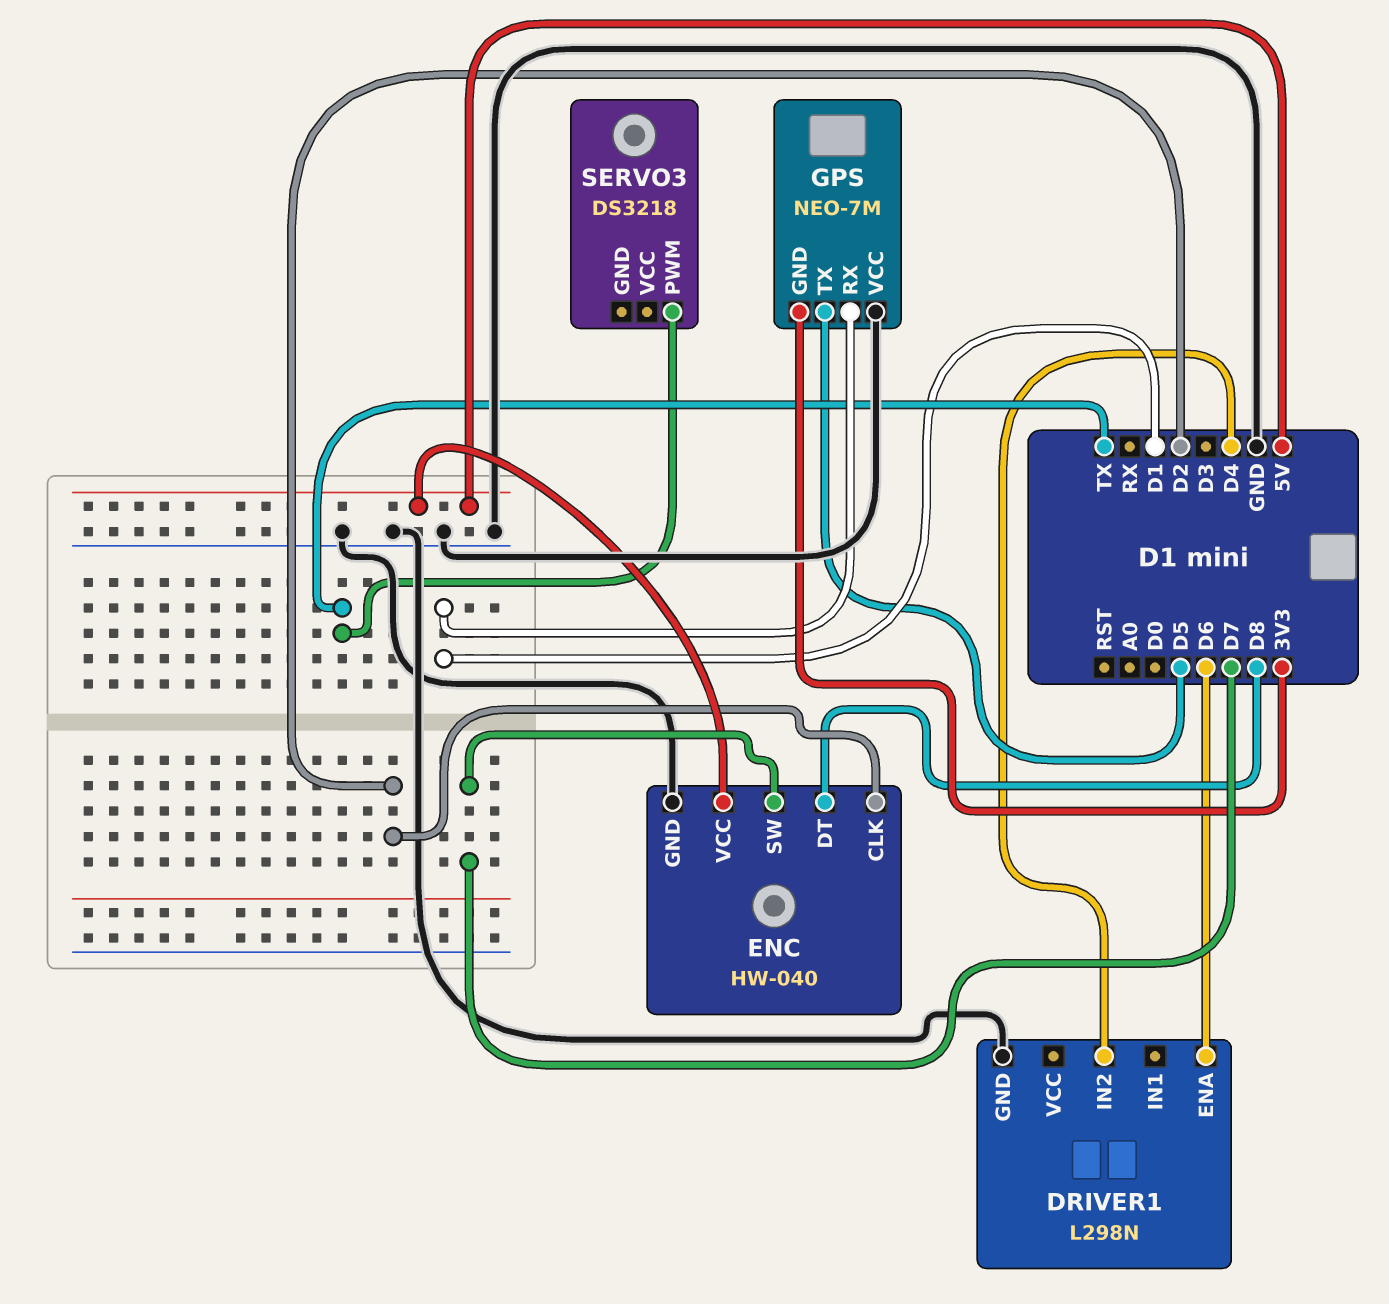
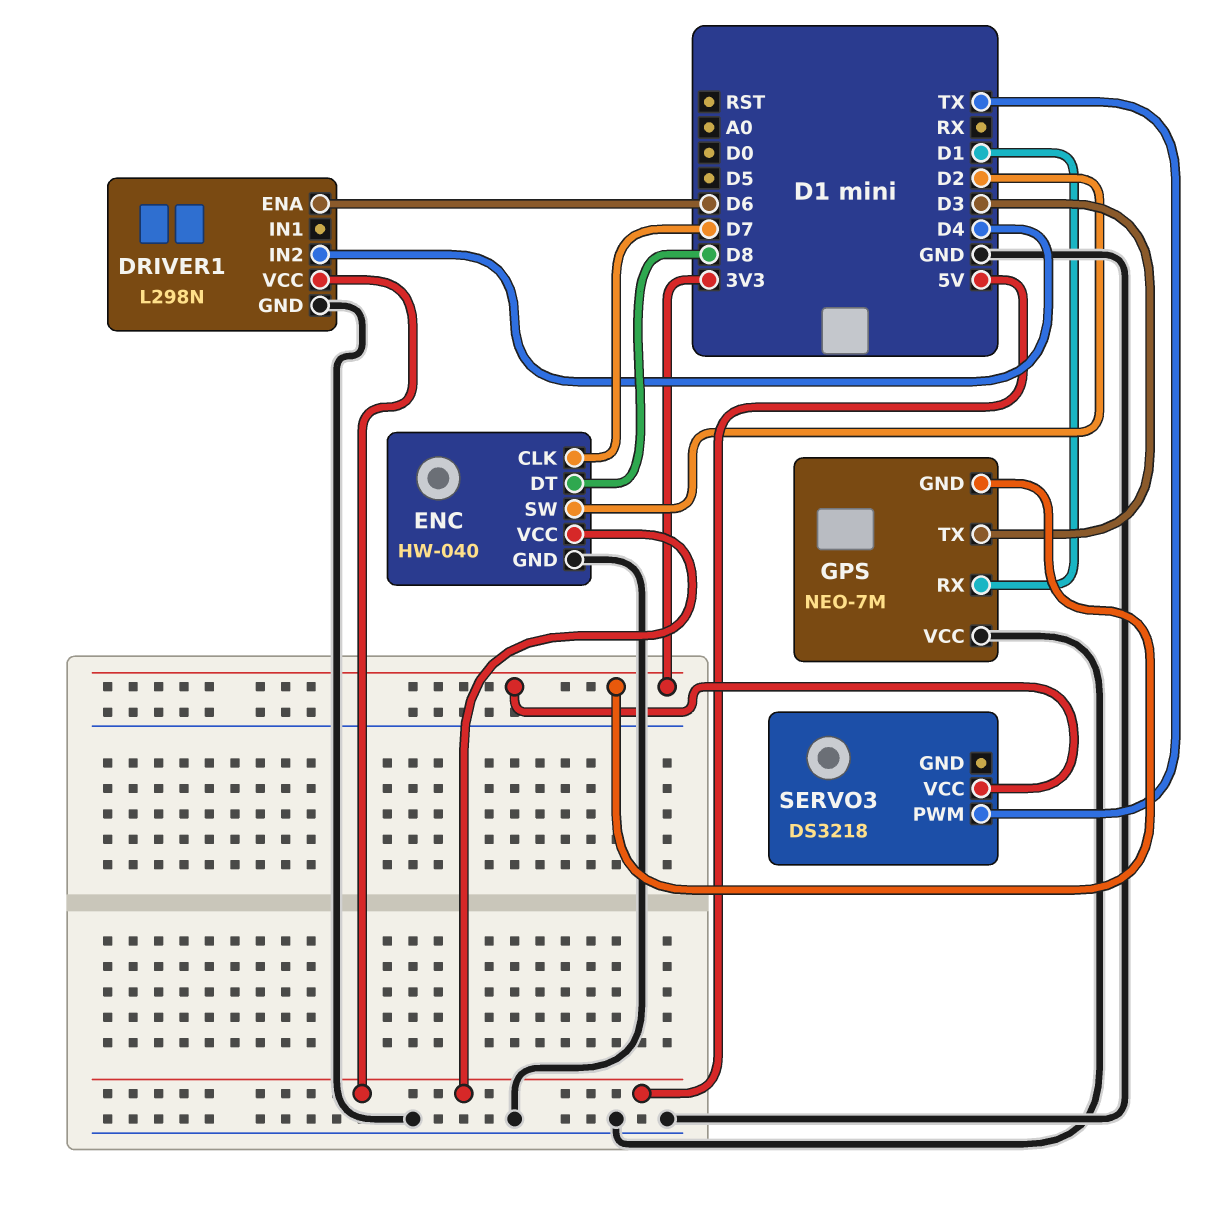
DRIVER1 pin VCC: none -> 5V
ENC pin CLK: D2 -> D7
ENC pin SW: D7 -> D2
GPS pin TX: D5 -> D3
SERVO3 pin VCC: none -> 3V3

